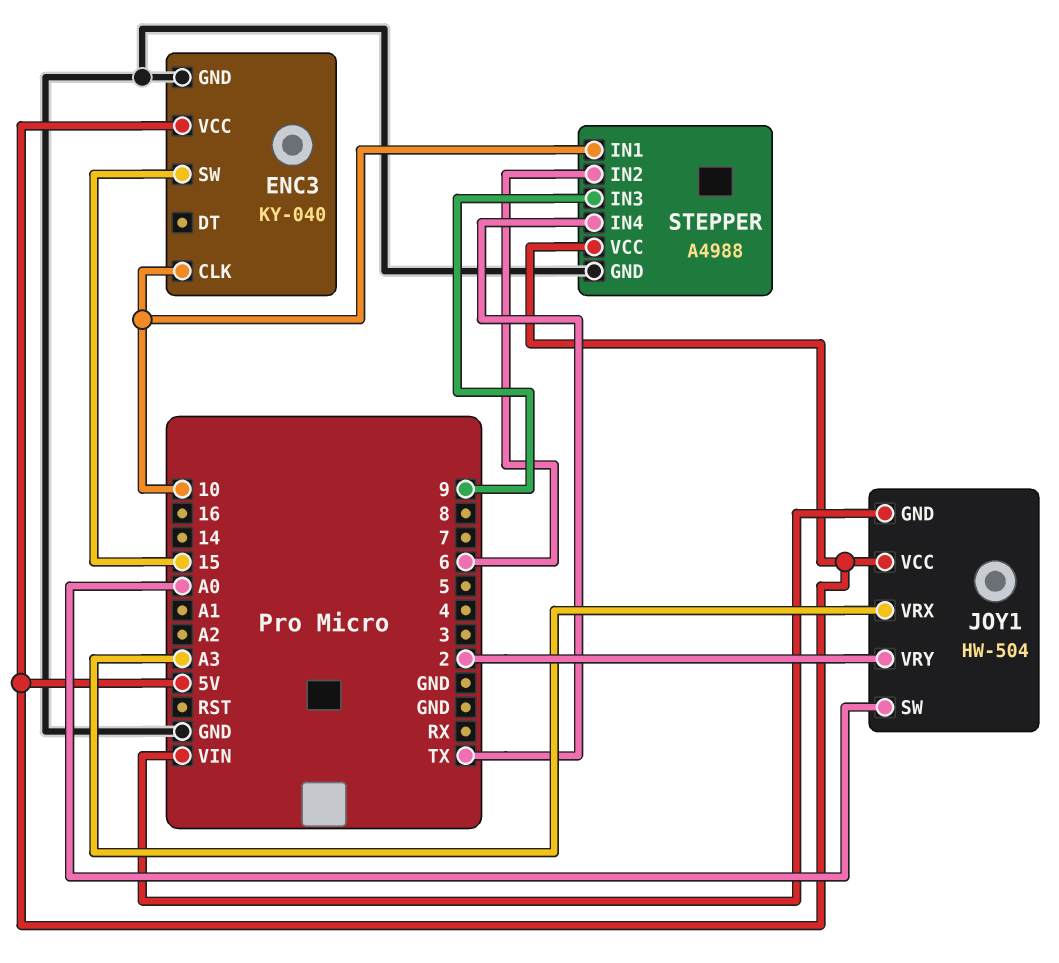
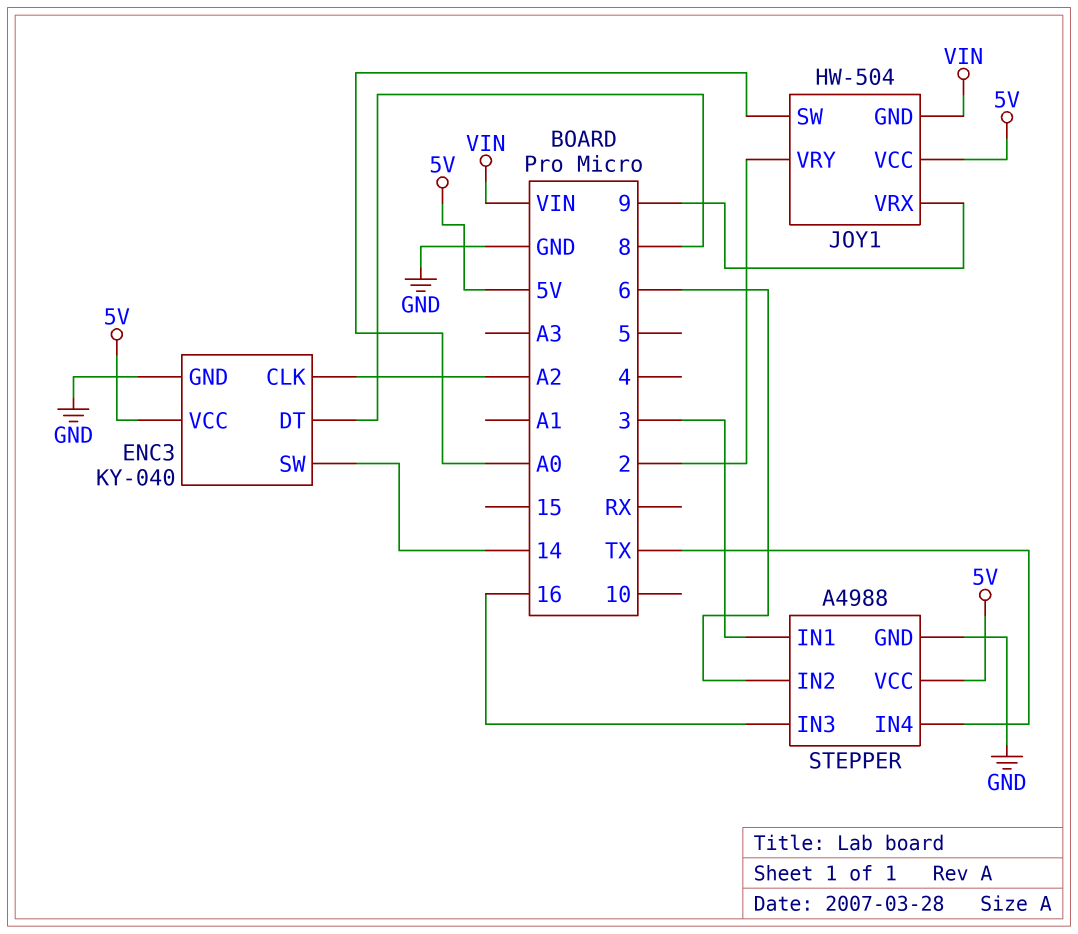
ENC3 pin CLK: 10 -> A2
ENC3 pin DT: none -> 8
ENC3 pin SW: 15 -> 14
JOY1 pin VRX: A3 -> 9
STEPPER pin IN1: 10 -> 3
STEPPER pin IN3: 9 -> 16

